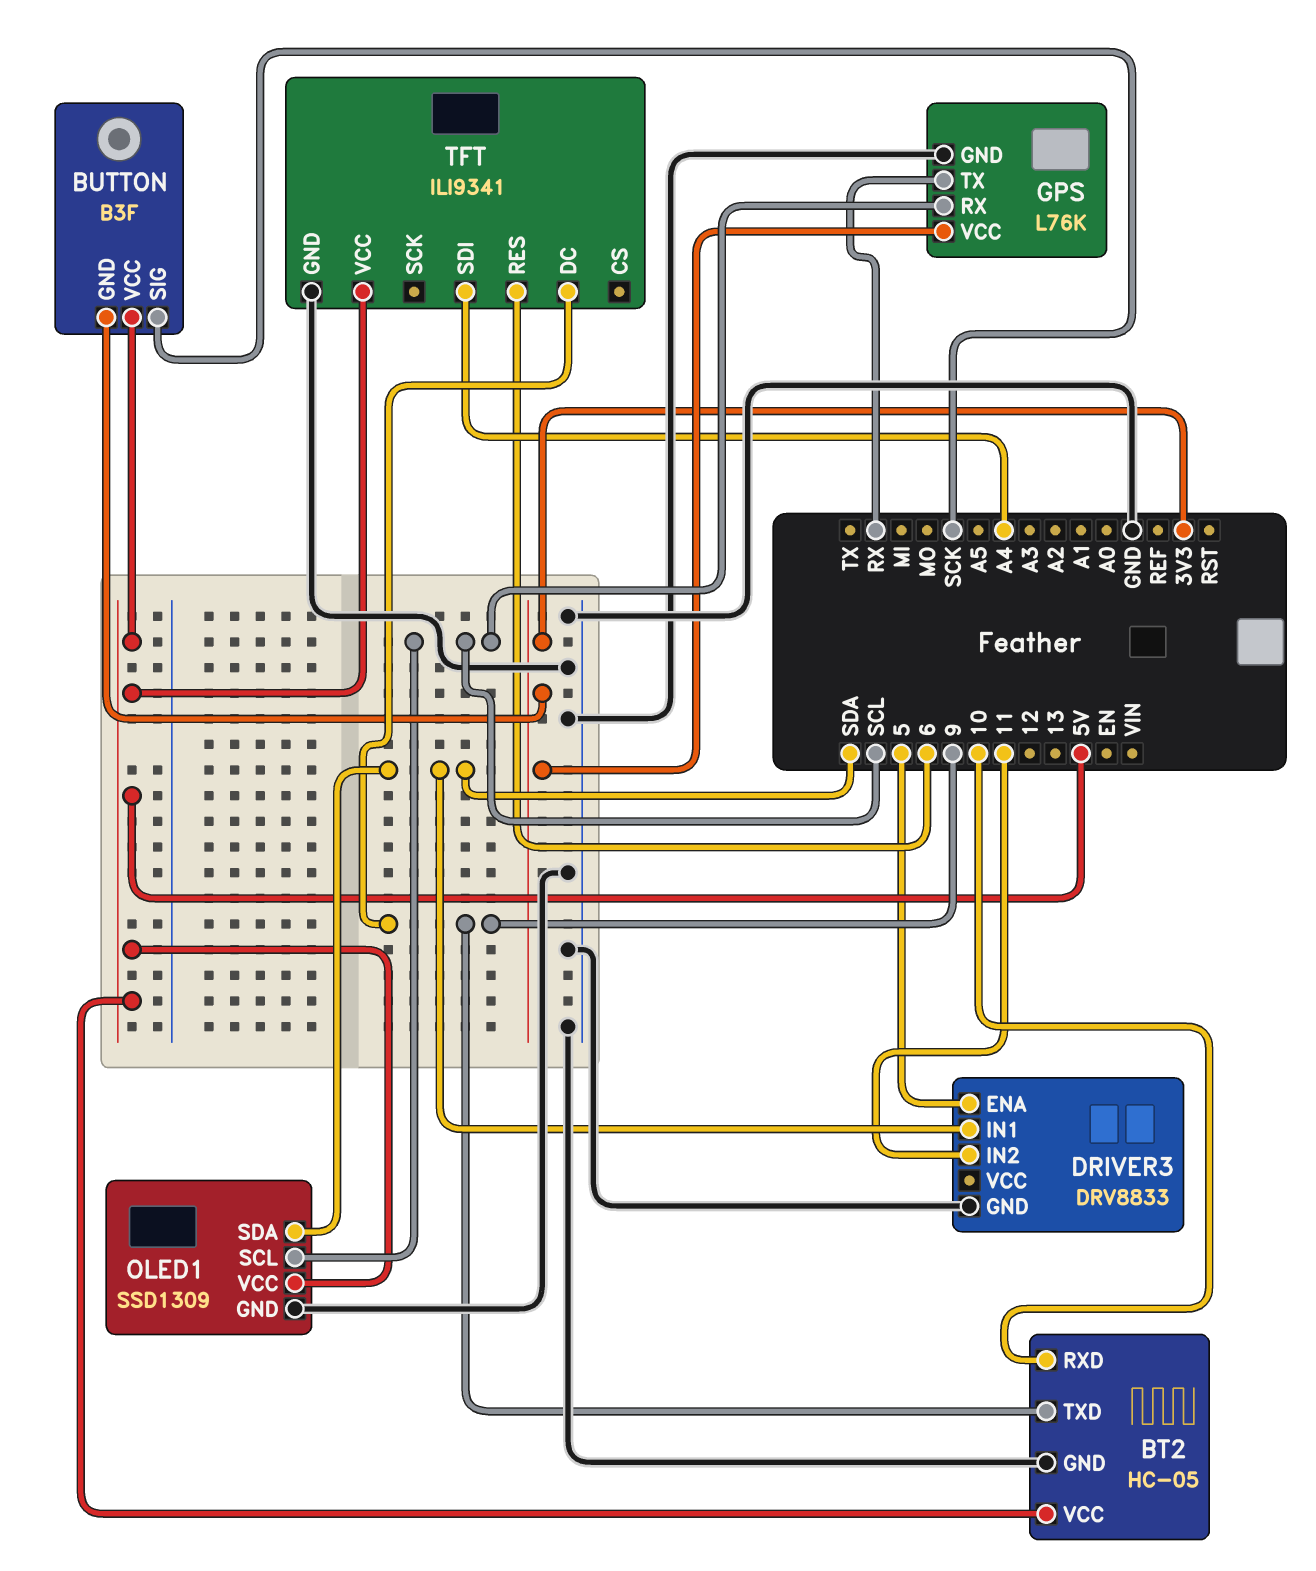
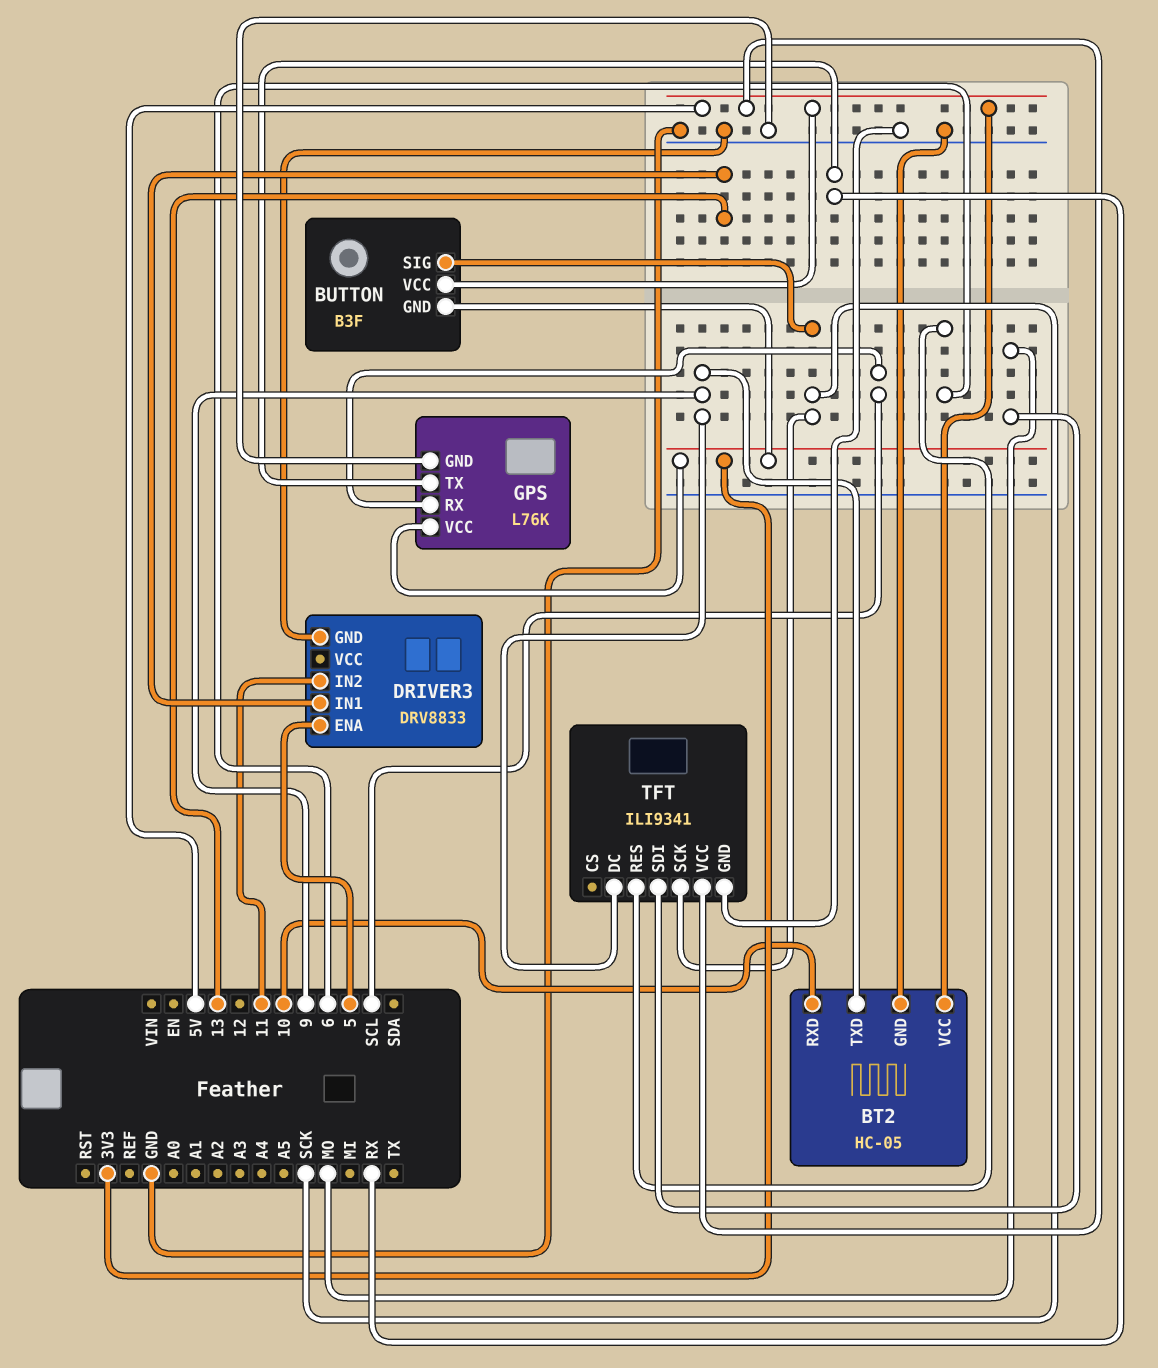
DRIVER3 pin IN1: SDA -> 13
OLED1: SSD1309 -> none
OLED1 pin GND: GND -> none
OLED1 pin SCL: SCL -> none
OLED1 pin SDA: SDA -> none
OLED1 pin VCC: 5V -> none
TFT pin SCK: none -> SCK
TFT pin SDI: A4 -> MO

